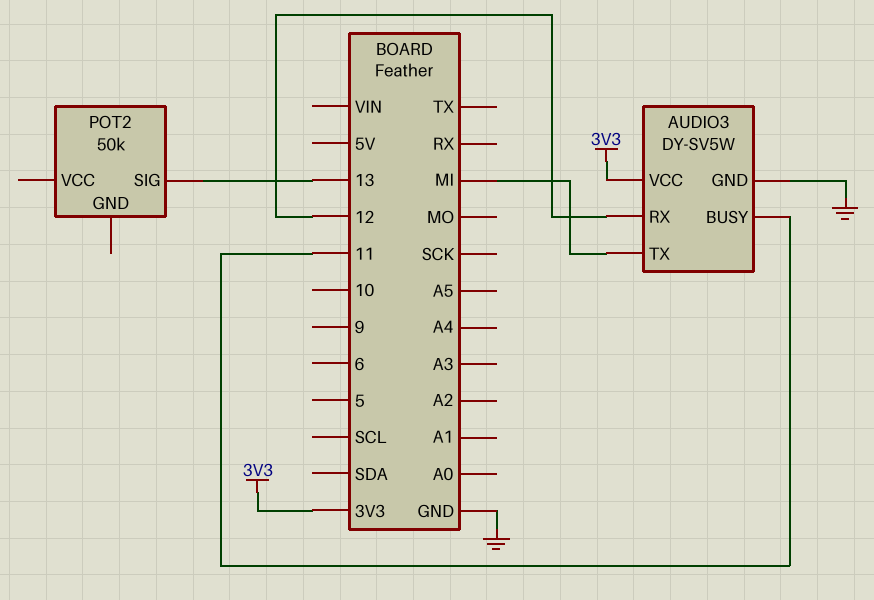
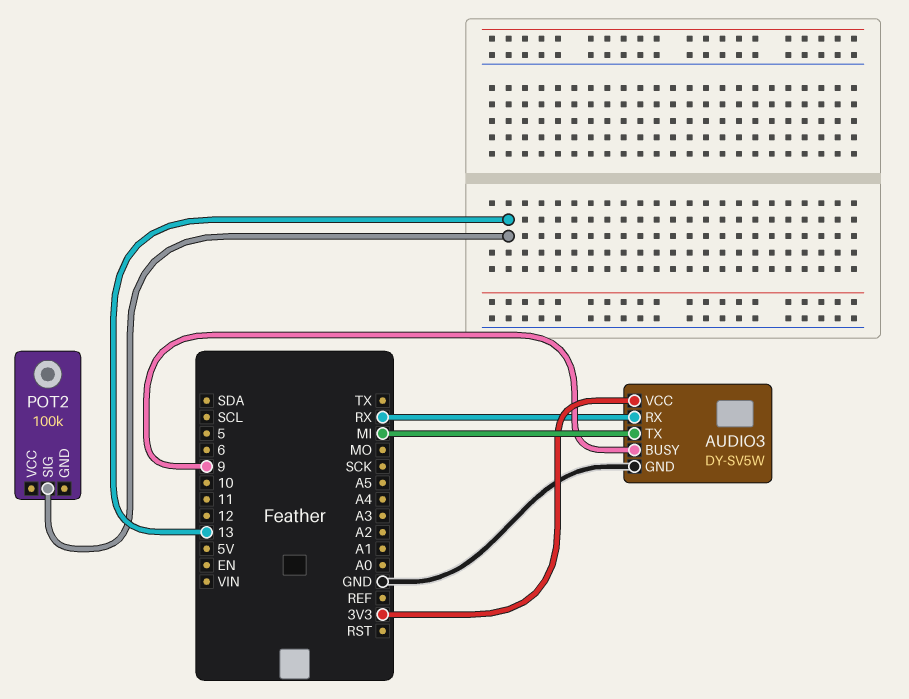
AUDIO3 pin BUSY: 11 -> 9
AUDIO3 pin RX: 12 -> RX
POT2: 50k -> 100k

